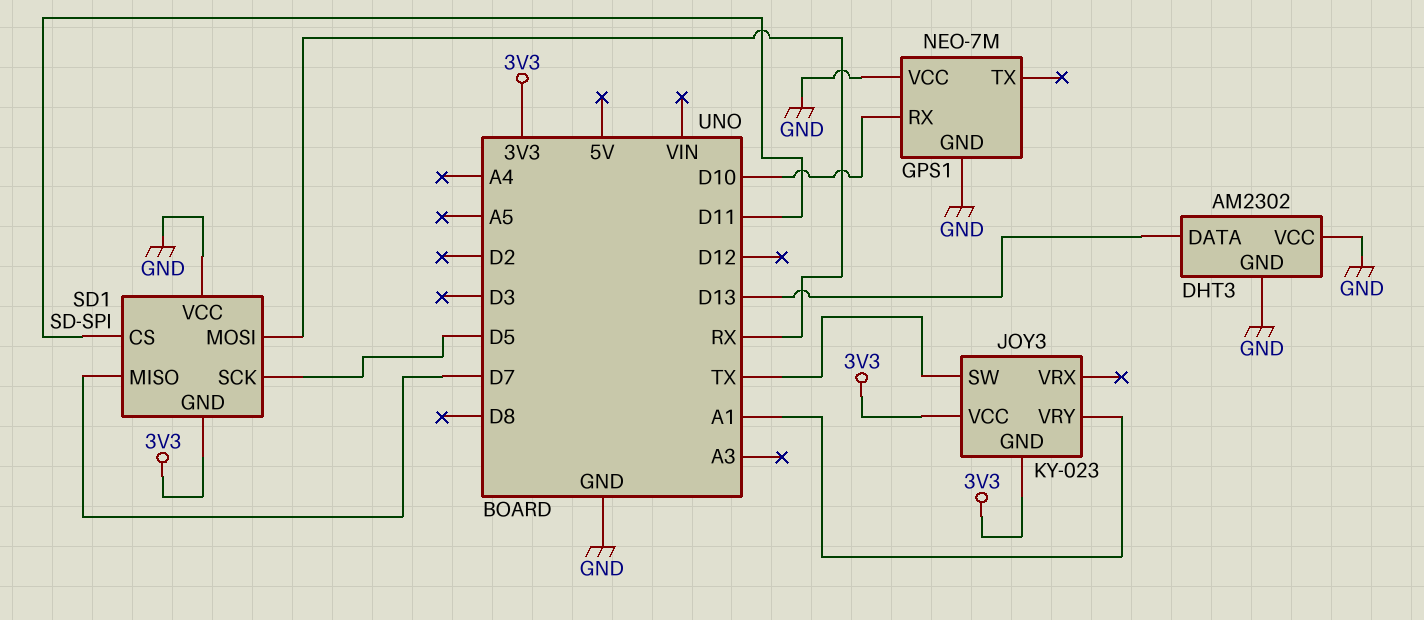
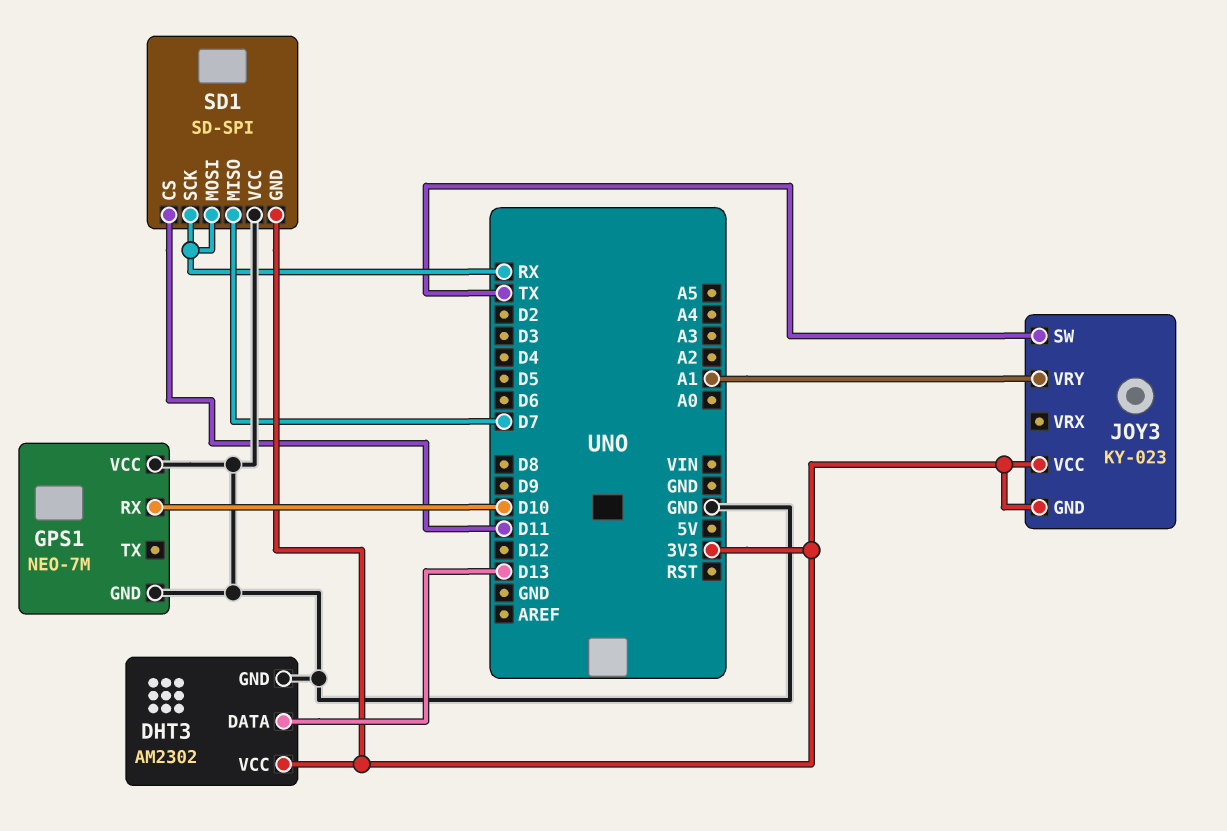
DHT3 pin VCC: GND -> 3V3
SD1 pin SCK: D5 -> RX

